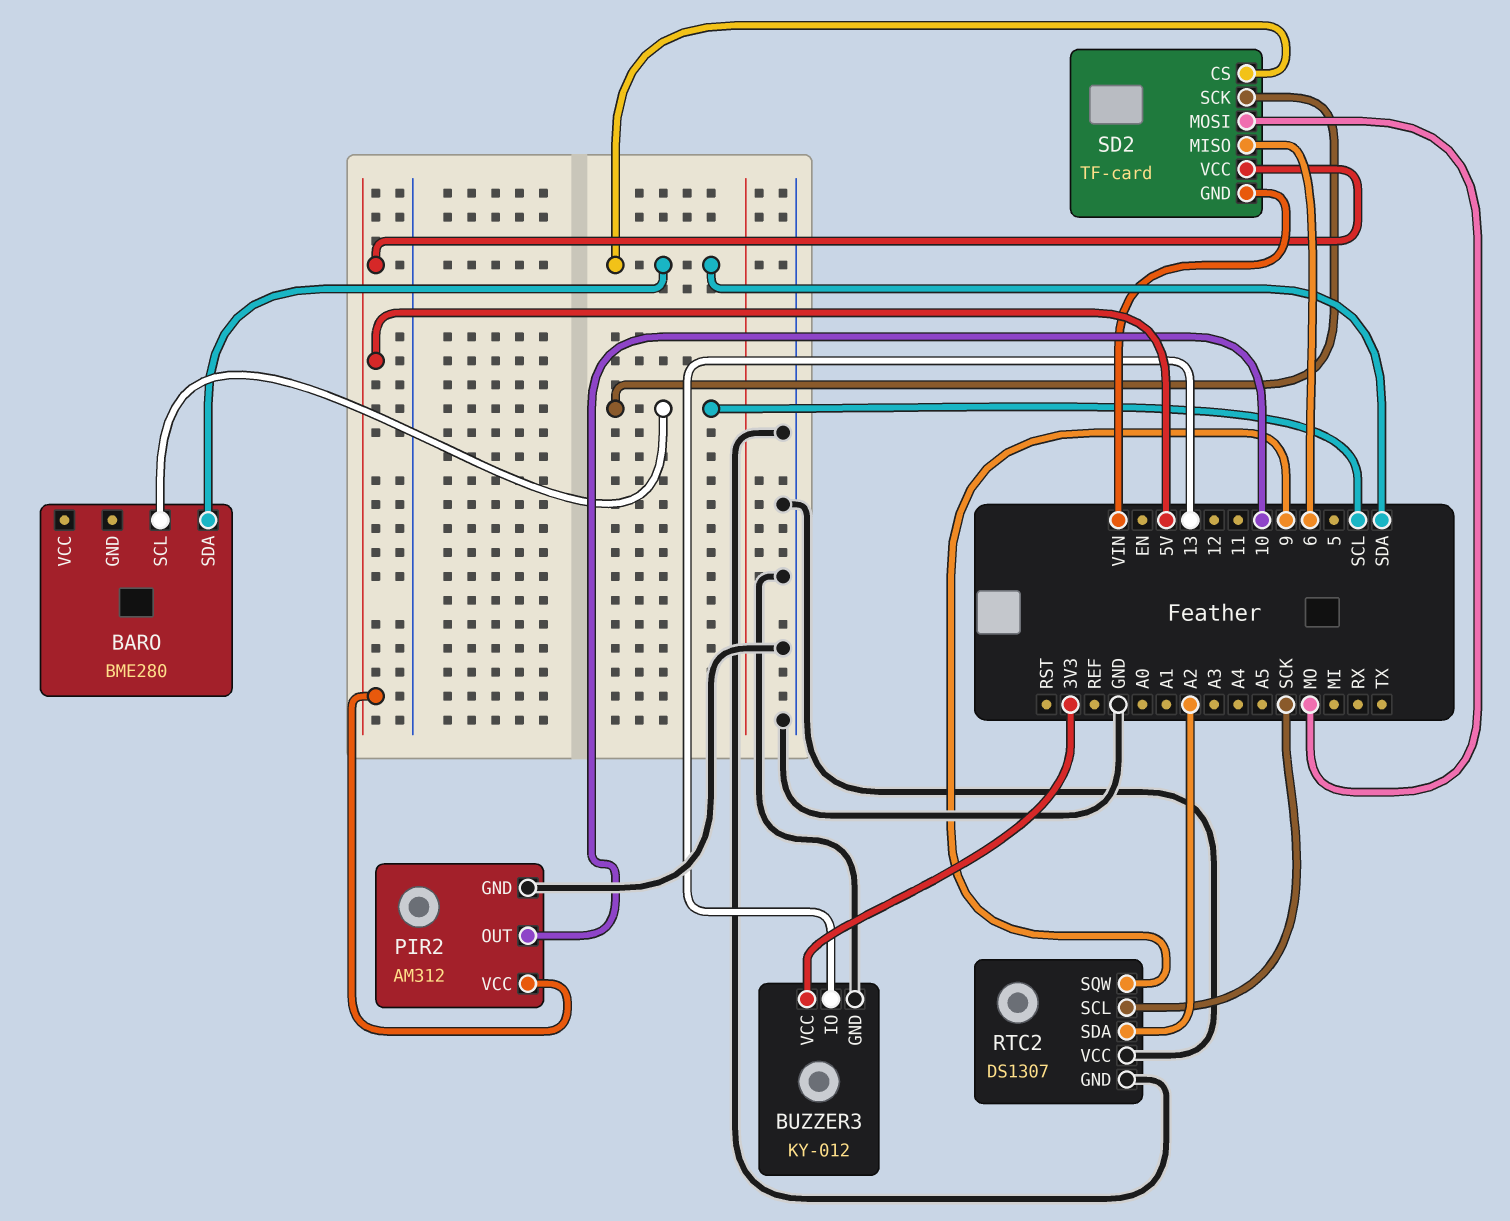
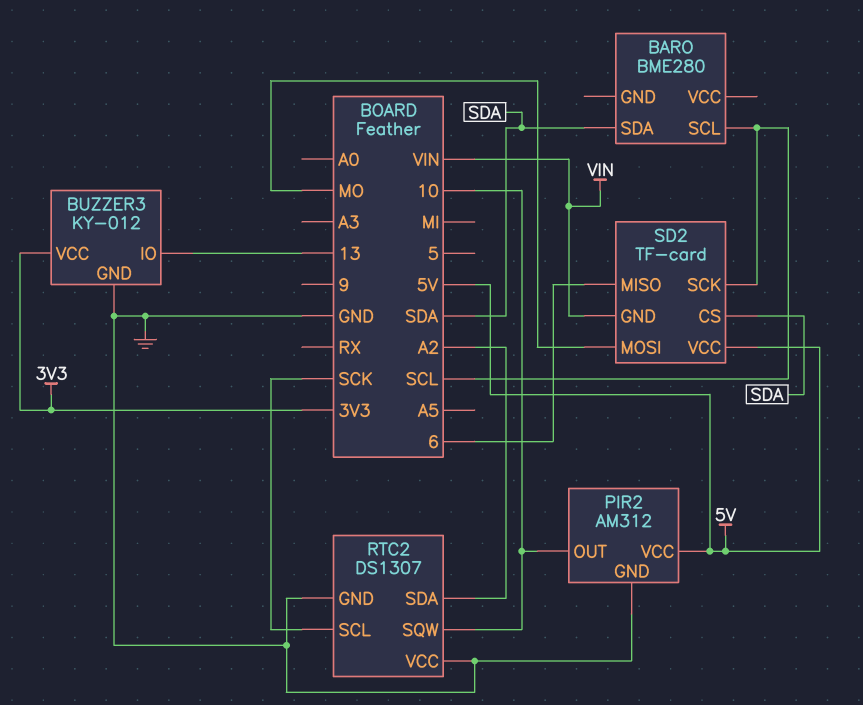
RTC2 pin SQW: 9 -> 10

